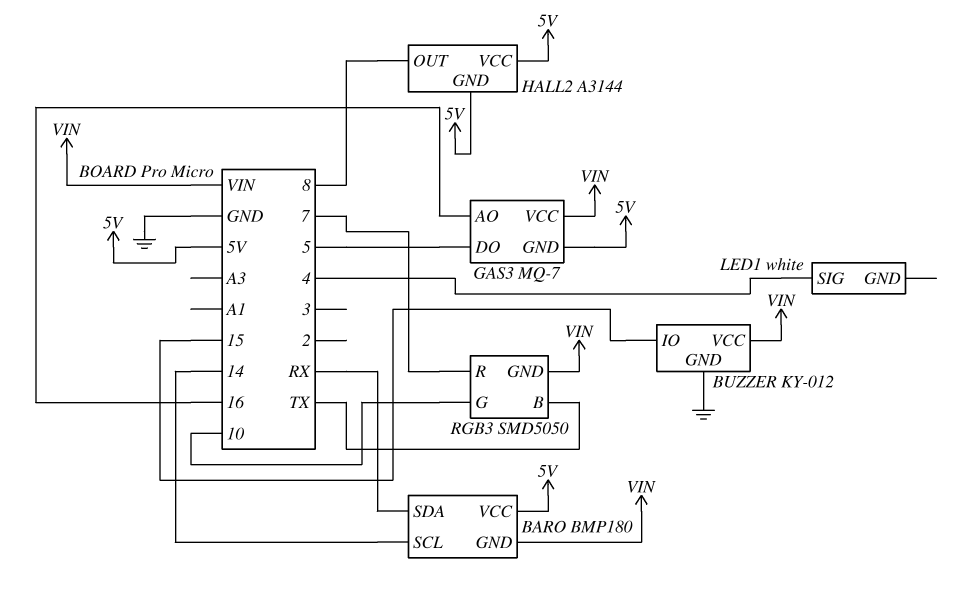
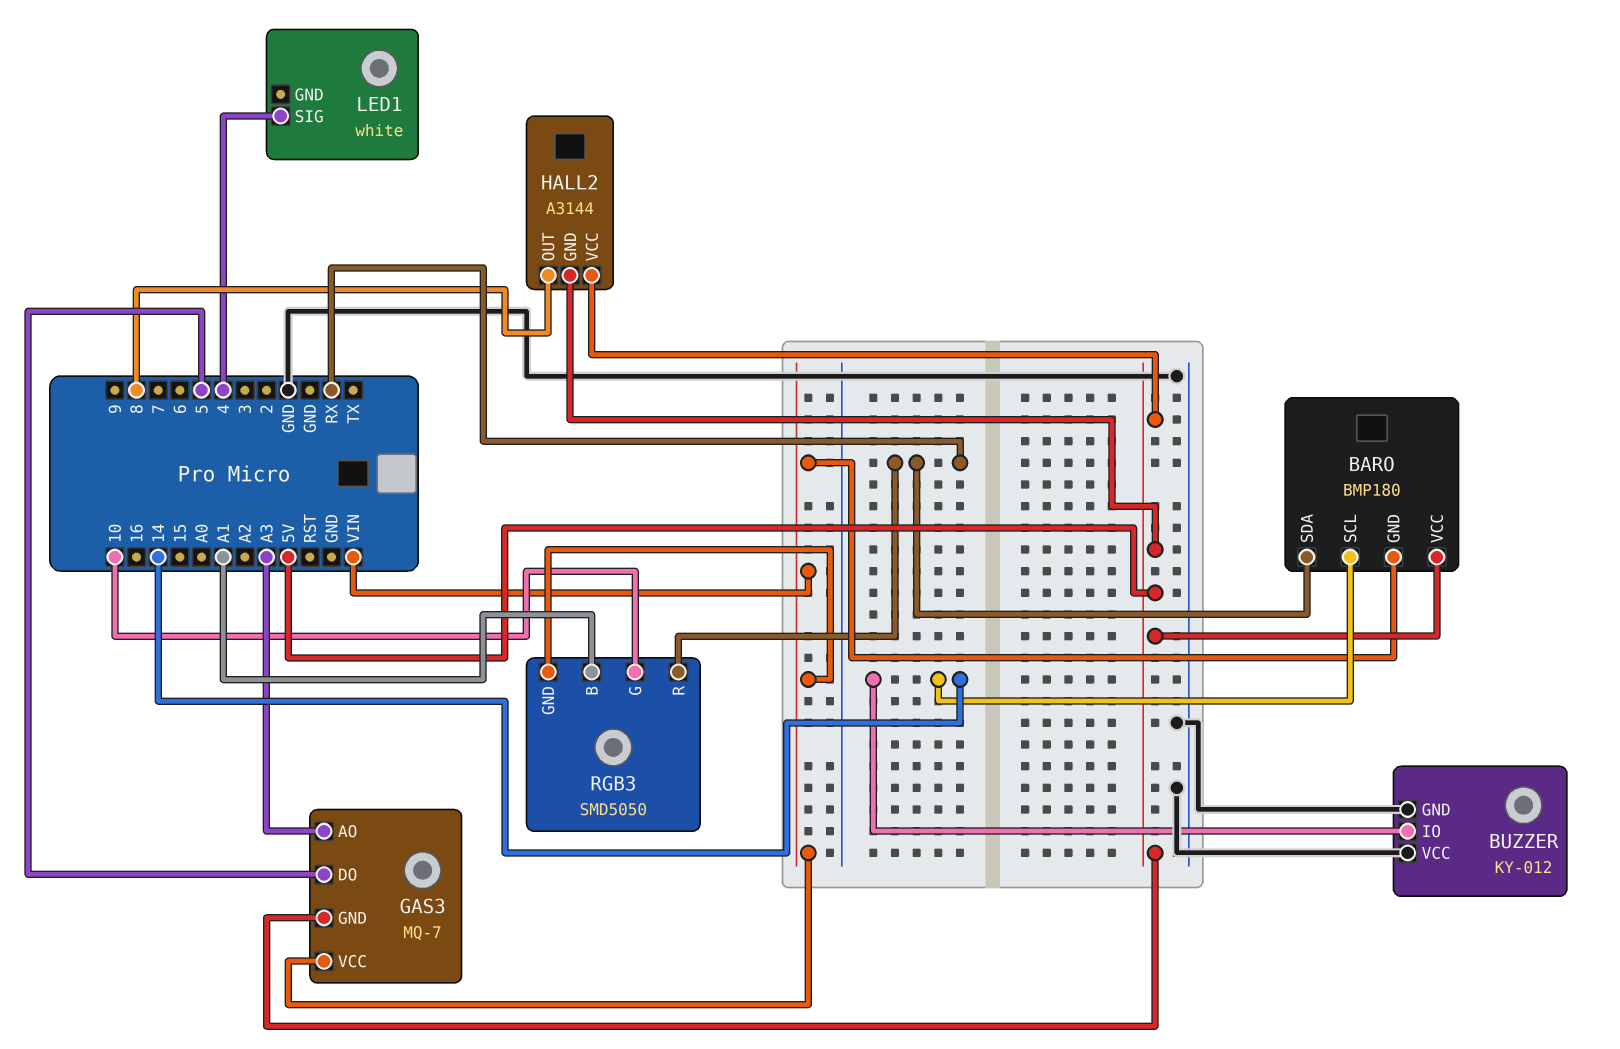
BUZZER pin IO: 15 -> 14
BUZZER pin VCC: VIN -> GND
GAS3 pin AO: 16 -> A3
RGB3 pin B: TX -> A1
RGB3 pin R: 7 -> RX

